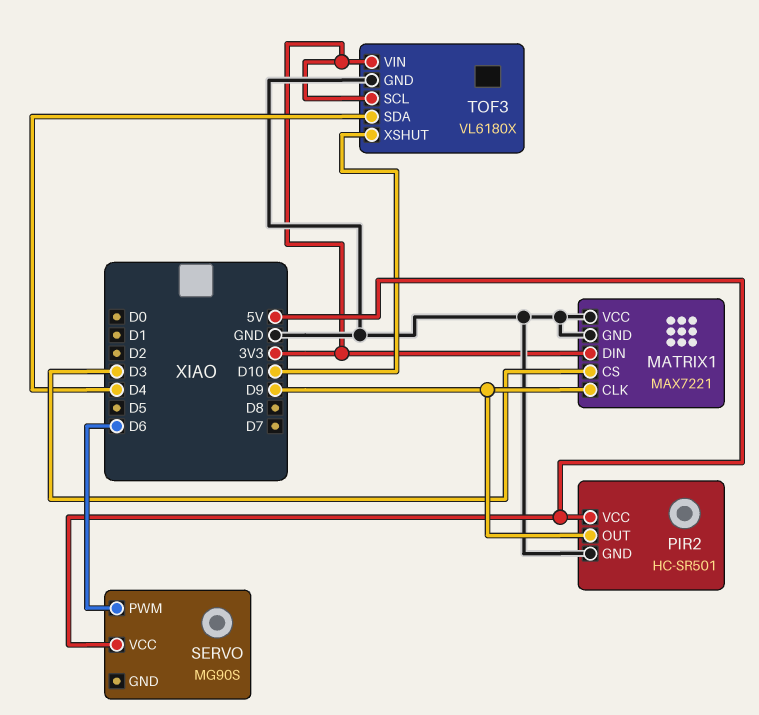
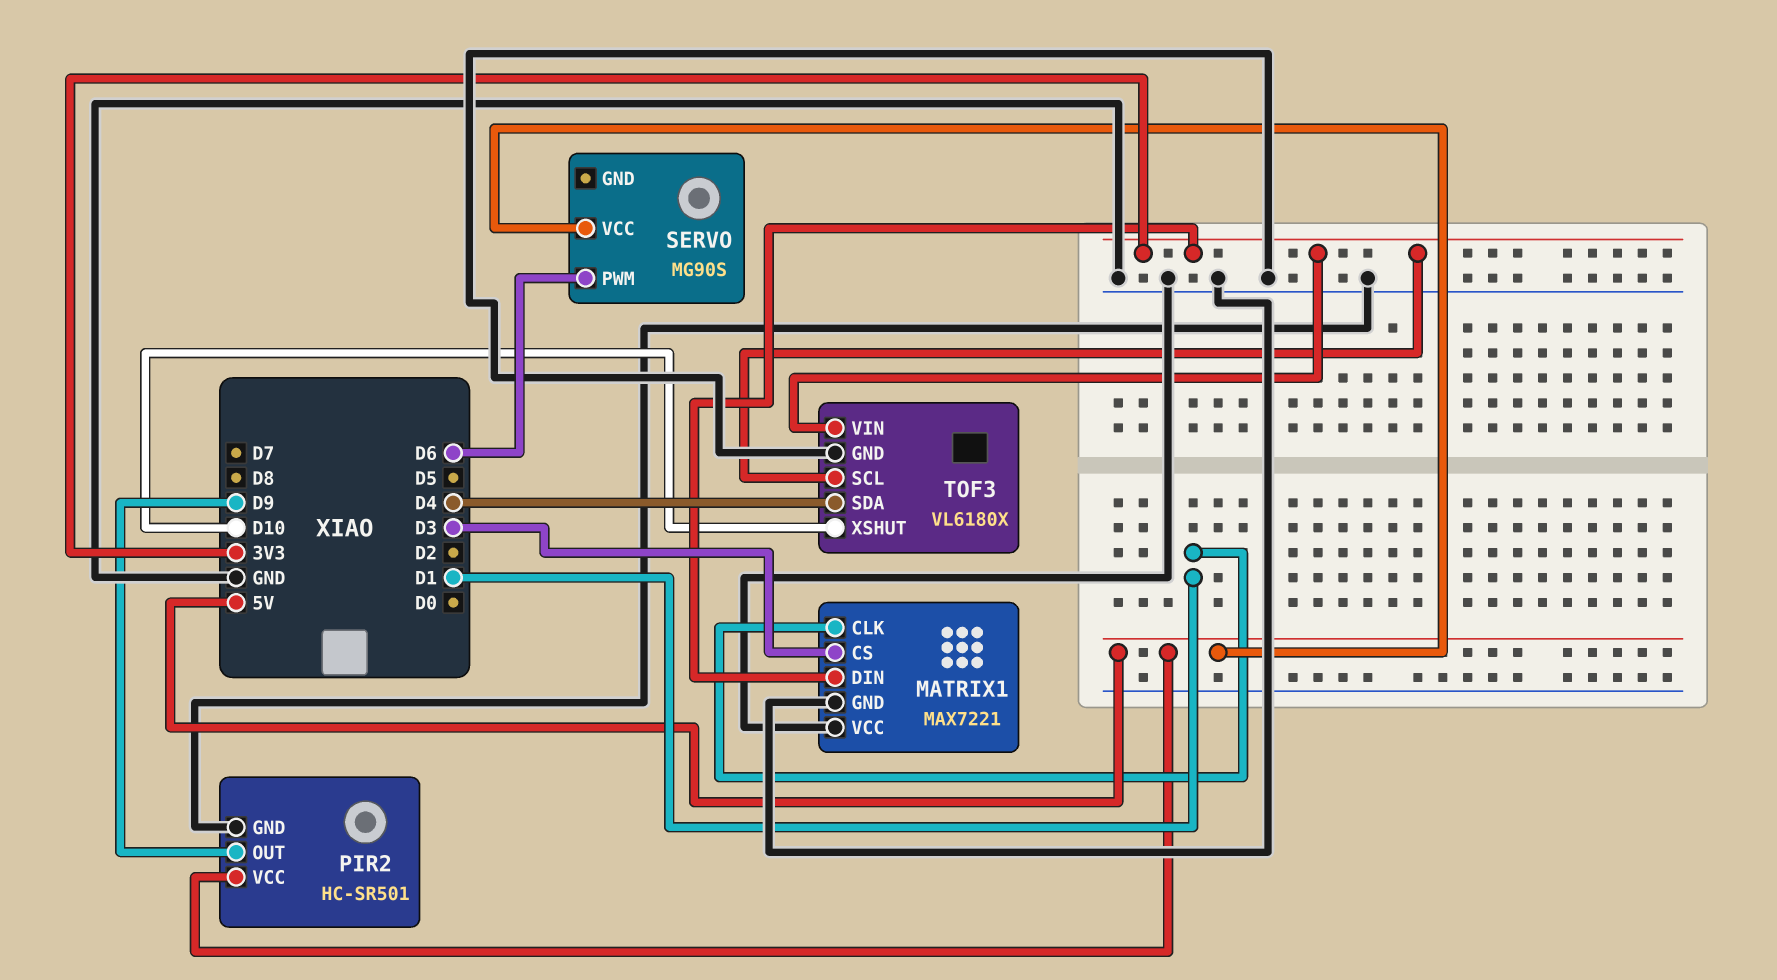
MATRIX1 pin CLK: D9 -> D1

